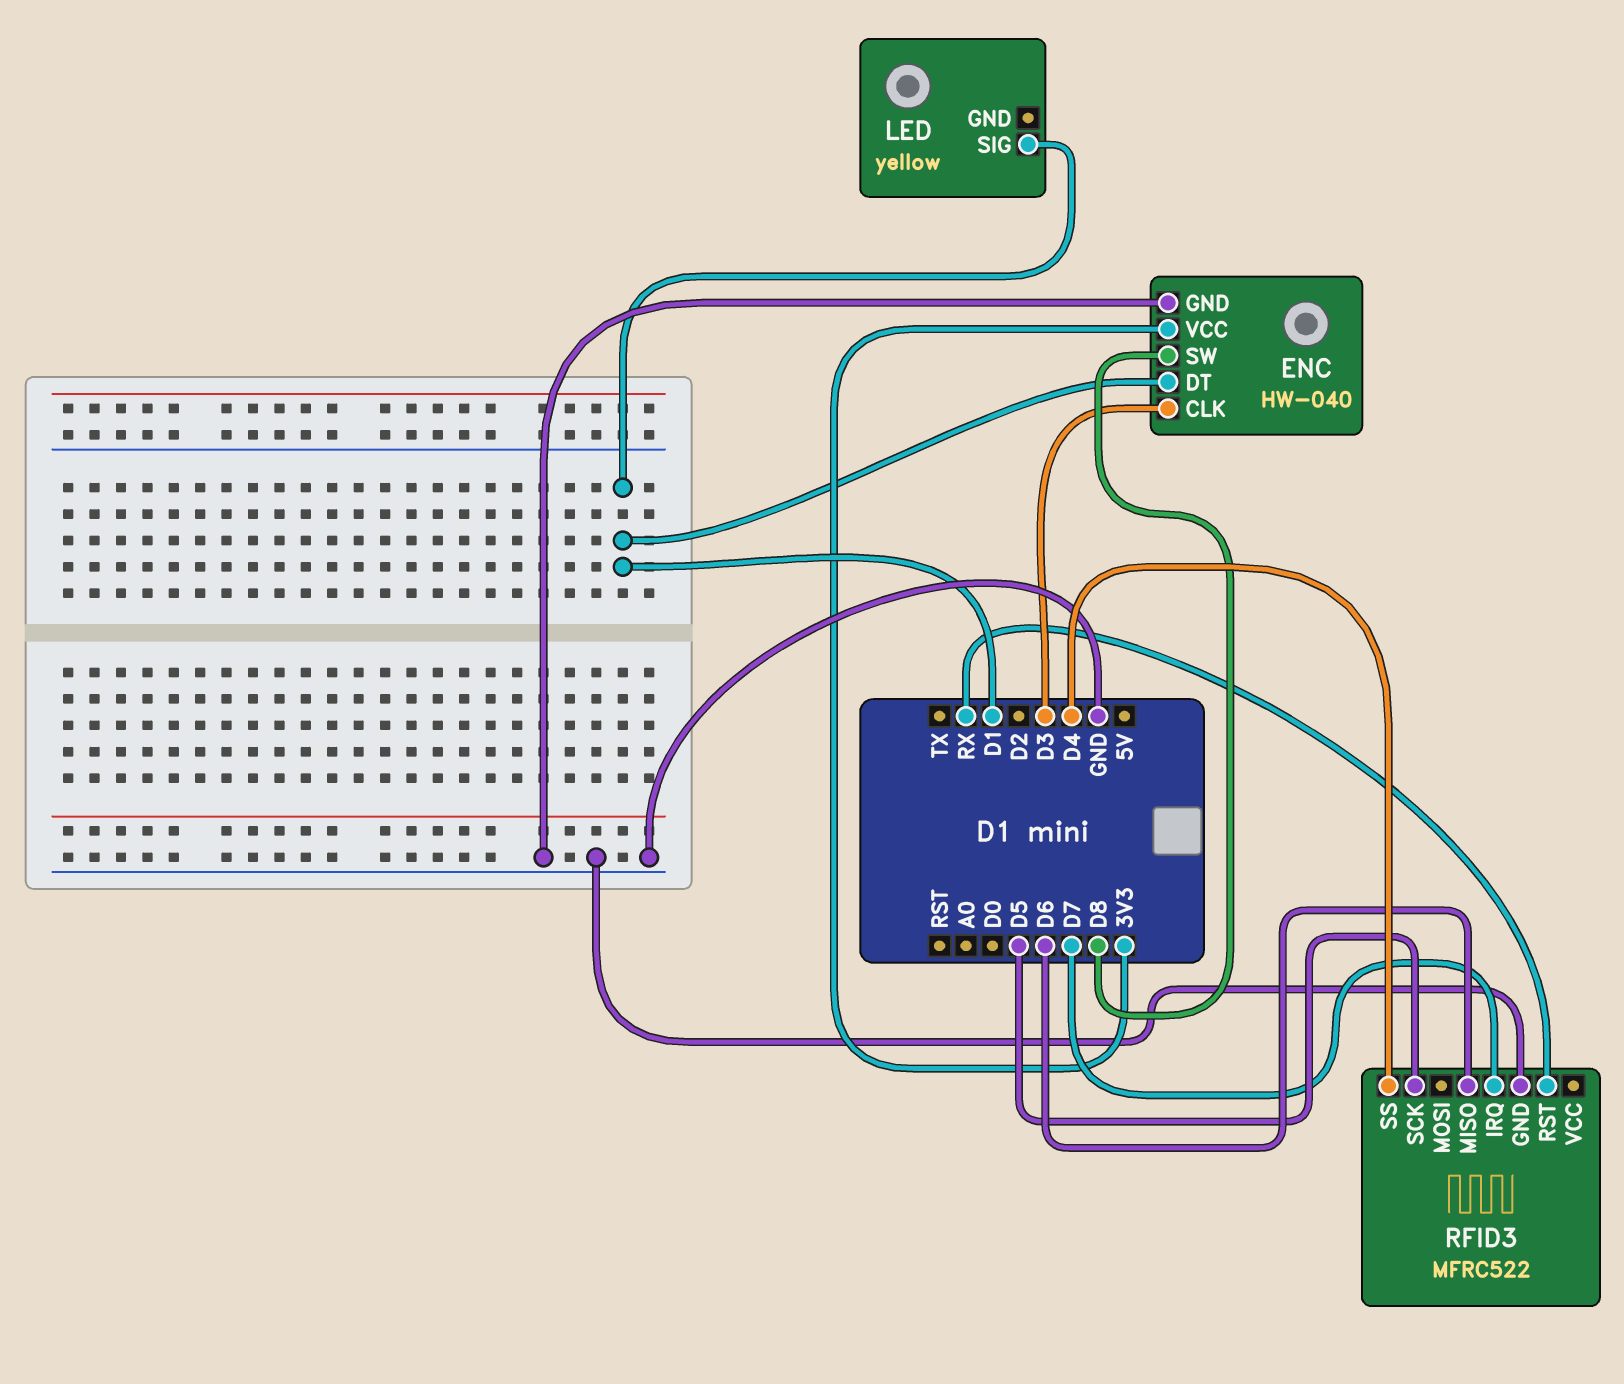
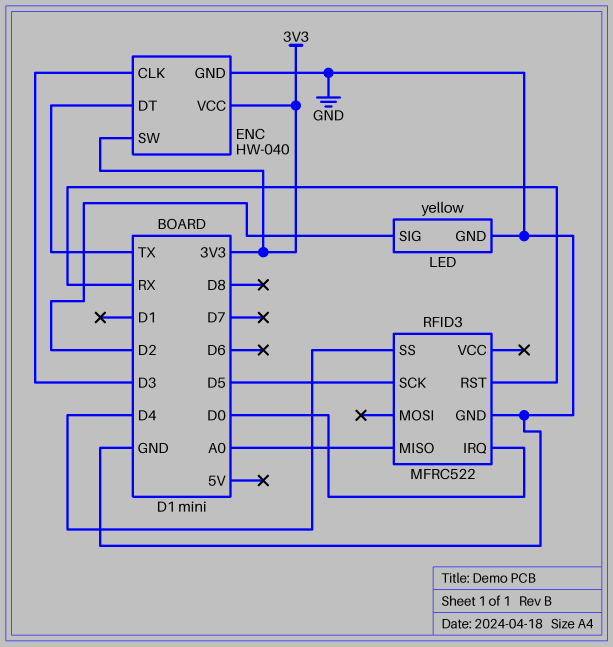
ENC pin DT: D1 -> TX
ENC pin SW: D8 -> 3V3
LED pin GND: none -> GND
LED pin SIG: D1 -> D2
RFID3 pin IRQ: D7 -> D0
RFID3 pin MISO: D6 -> A0

